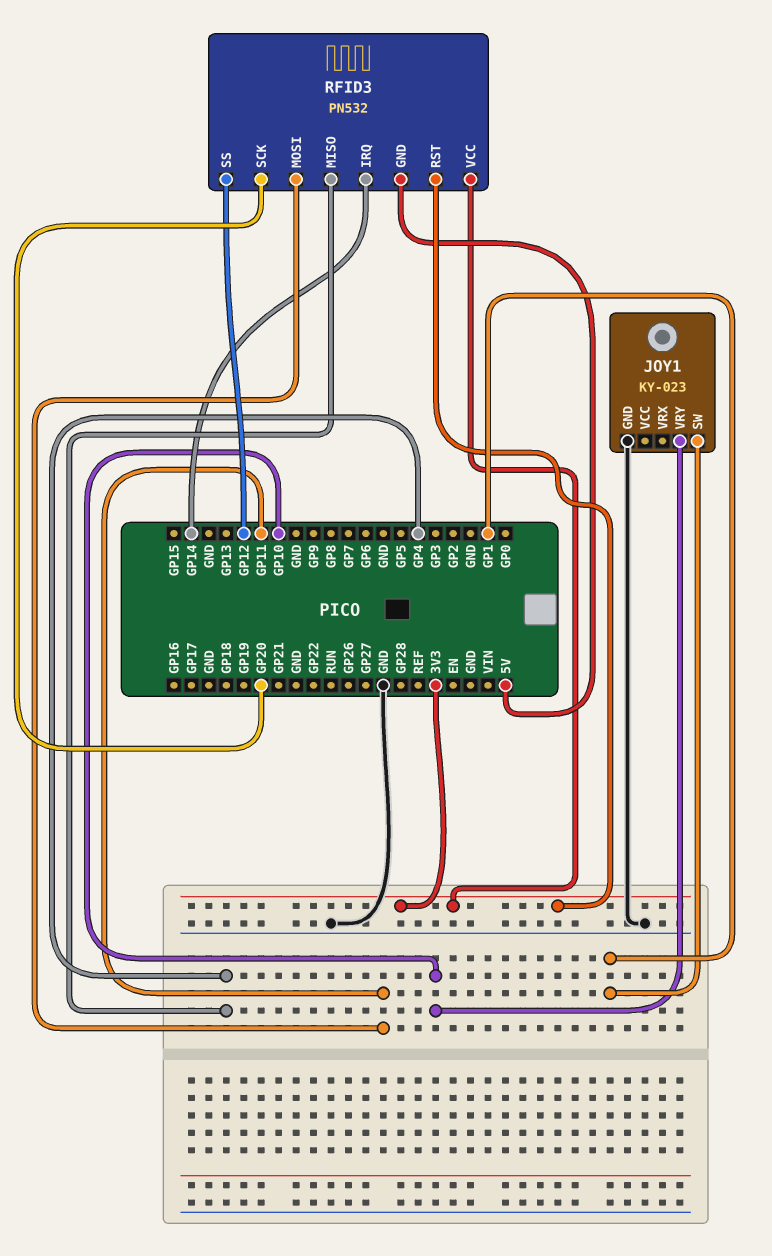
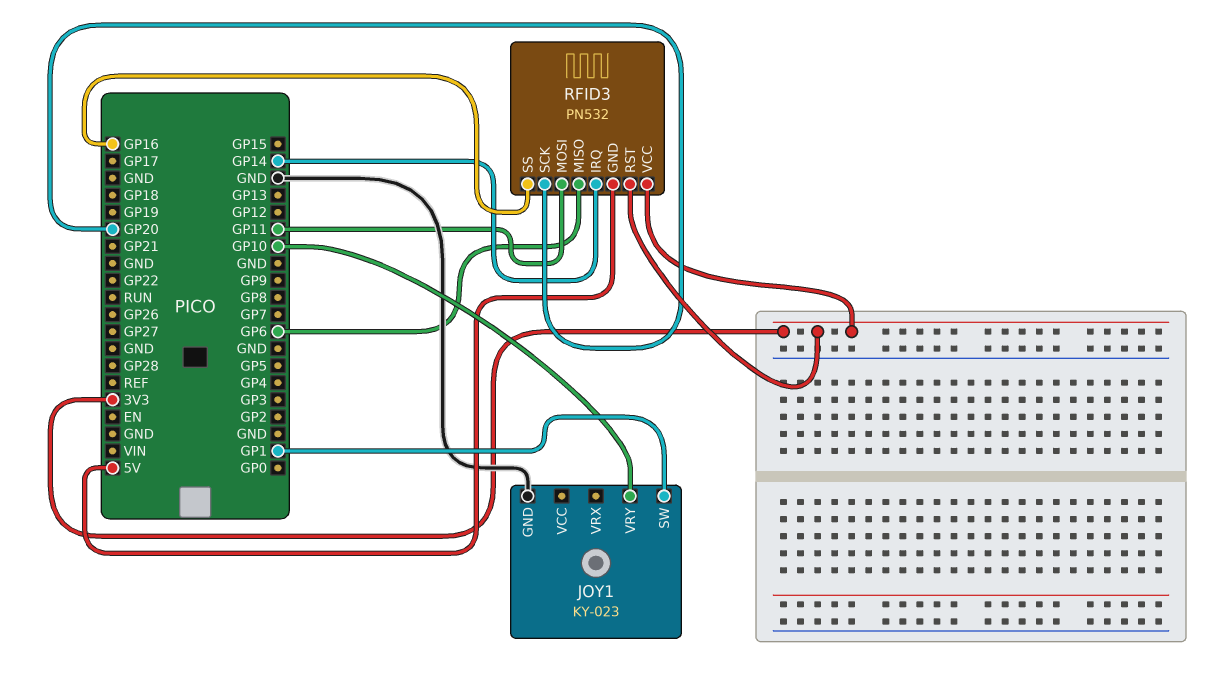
RFID3 pin MISO: GP4 -> GP6
RFID3 pin SS: GP12 -> GP16

